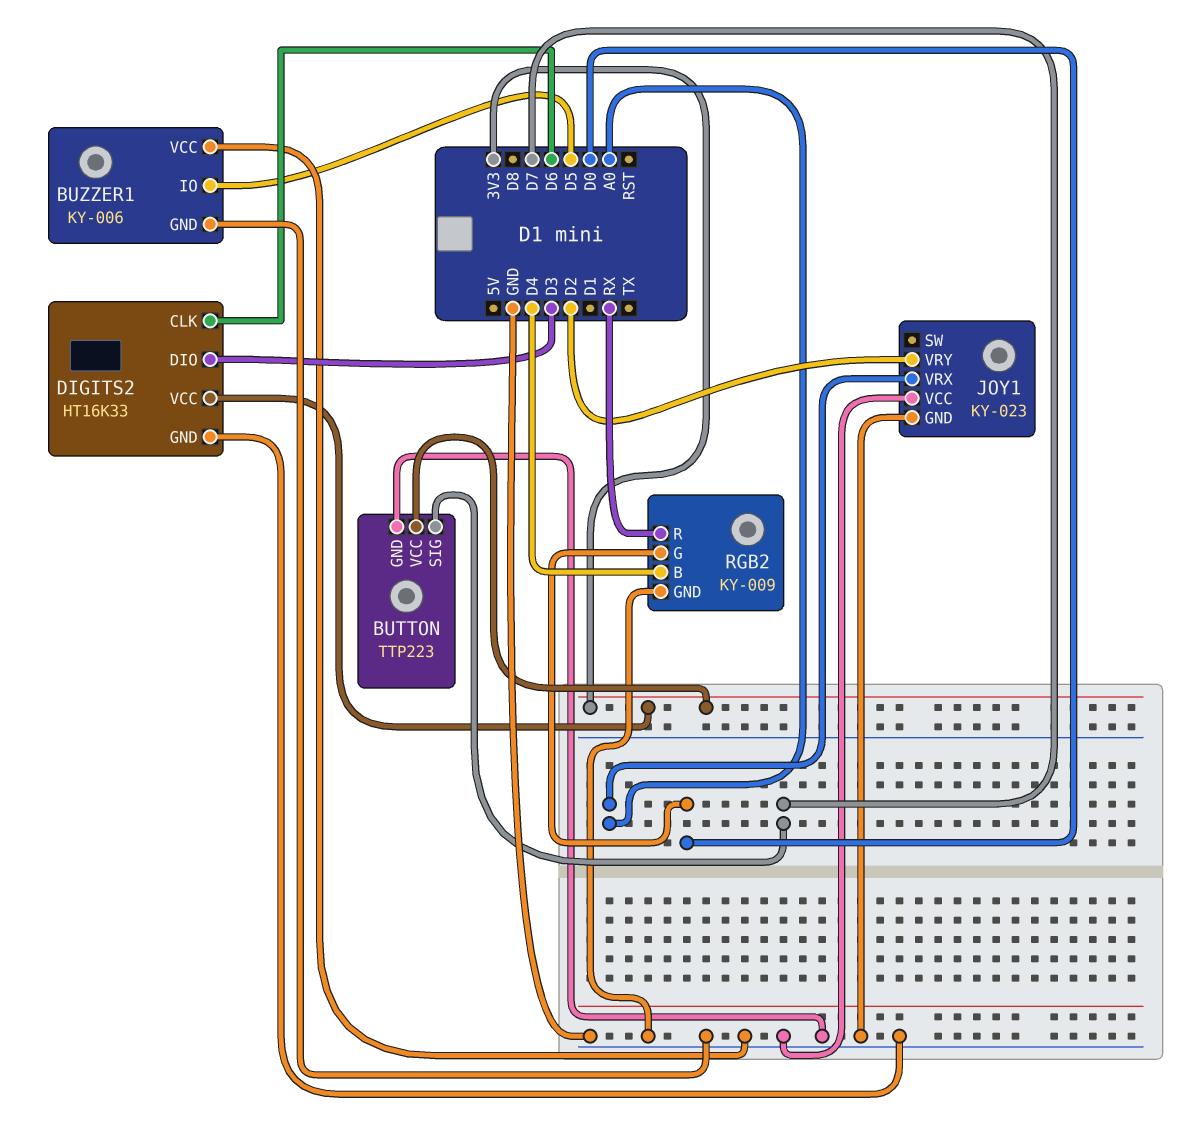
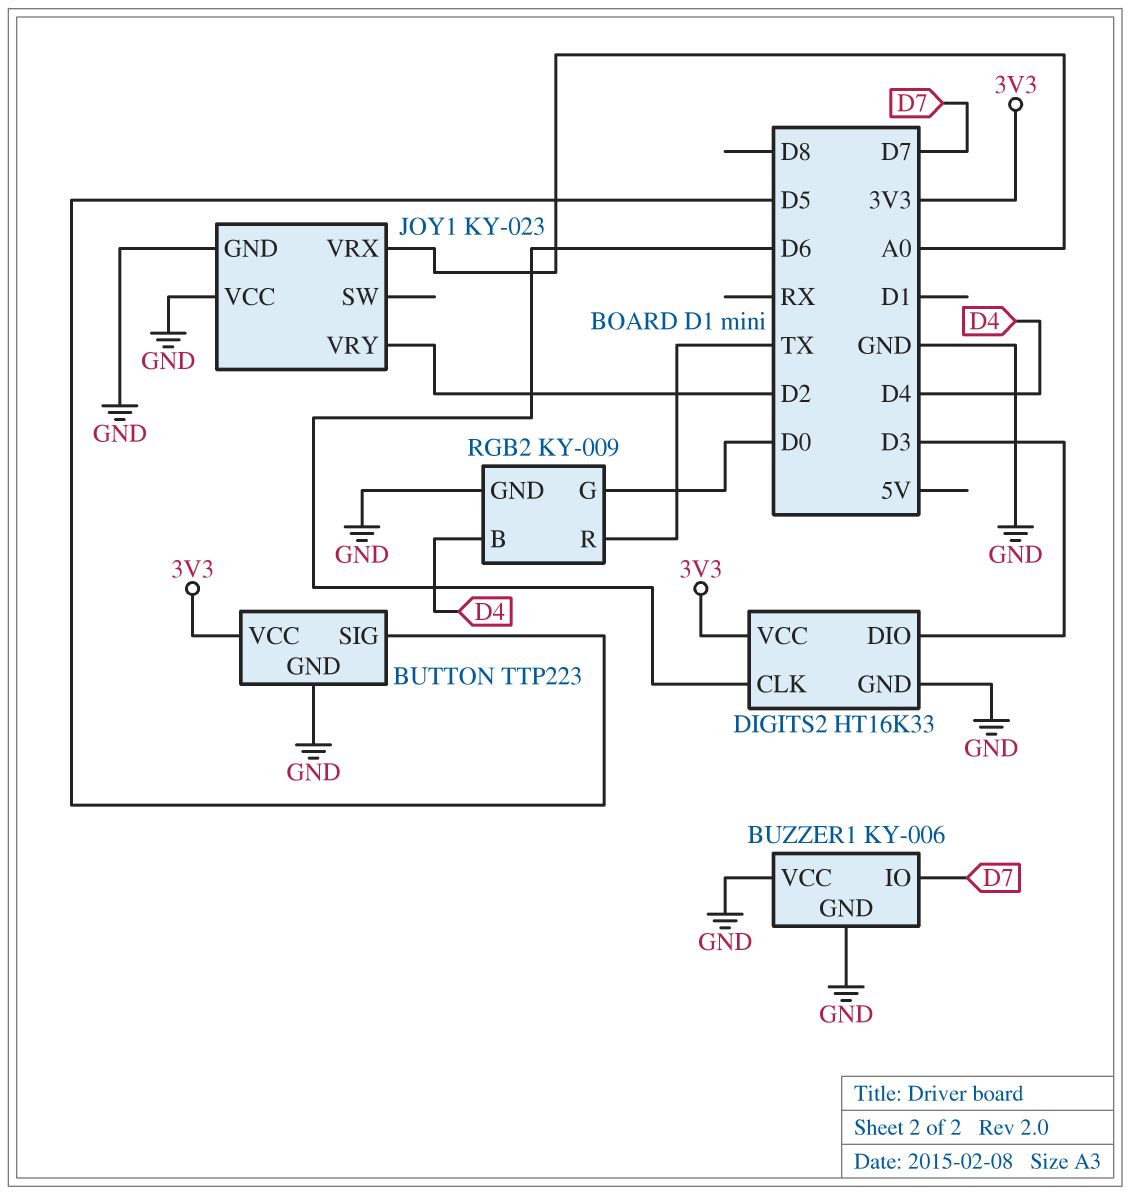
BUTTON pin SIG: D7 -> D5
BUZZER1 pin IO: D5 -> D7
RGB2 pin R: RX -> TX

